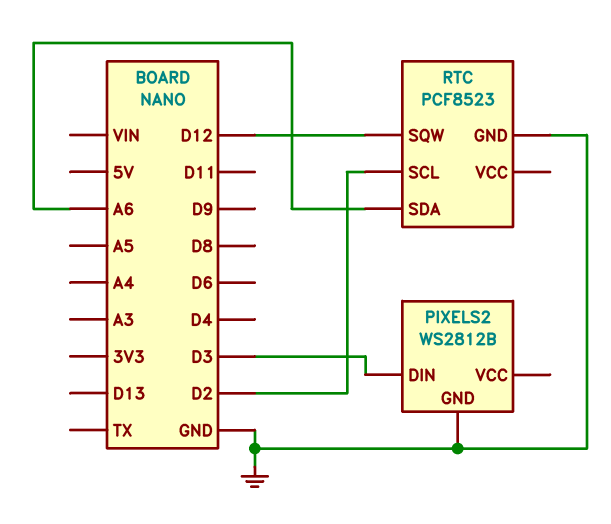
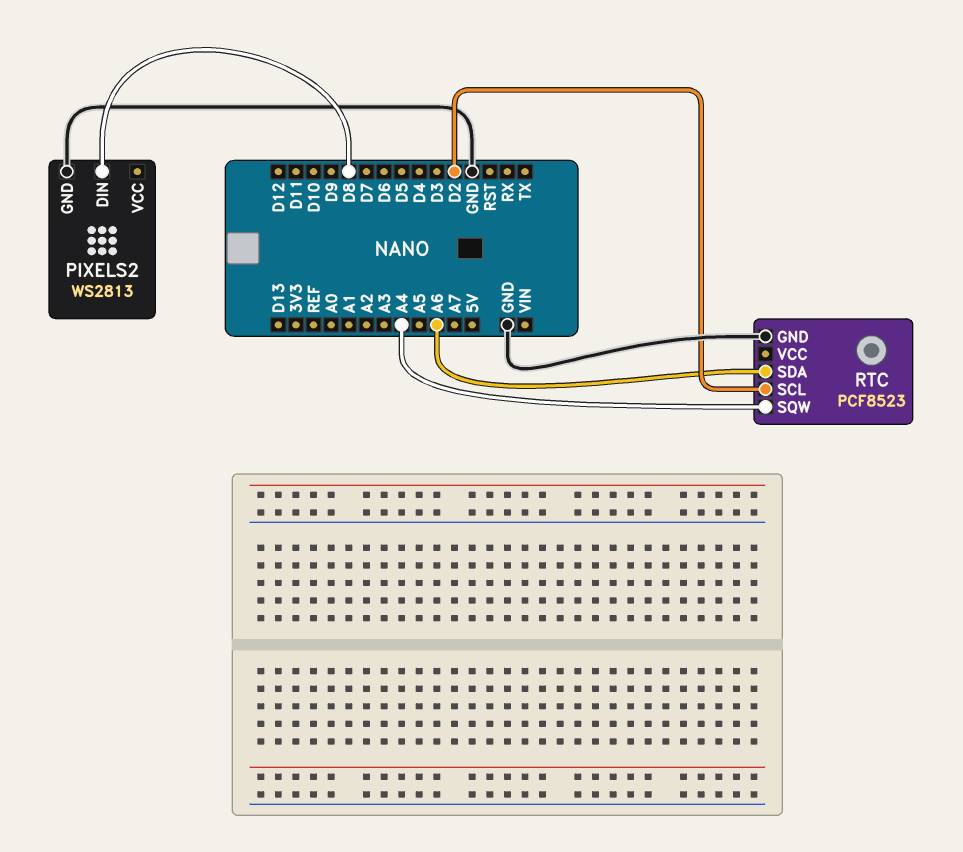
PIXELS2: WS2812B -> WS2813
PIXELS2 pin DIN: D3 -> D8
RTC pin SQW: D12 -> A4

